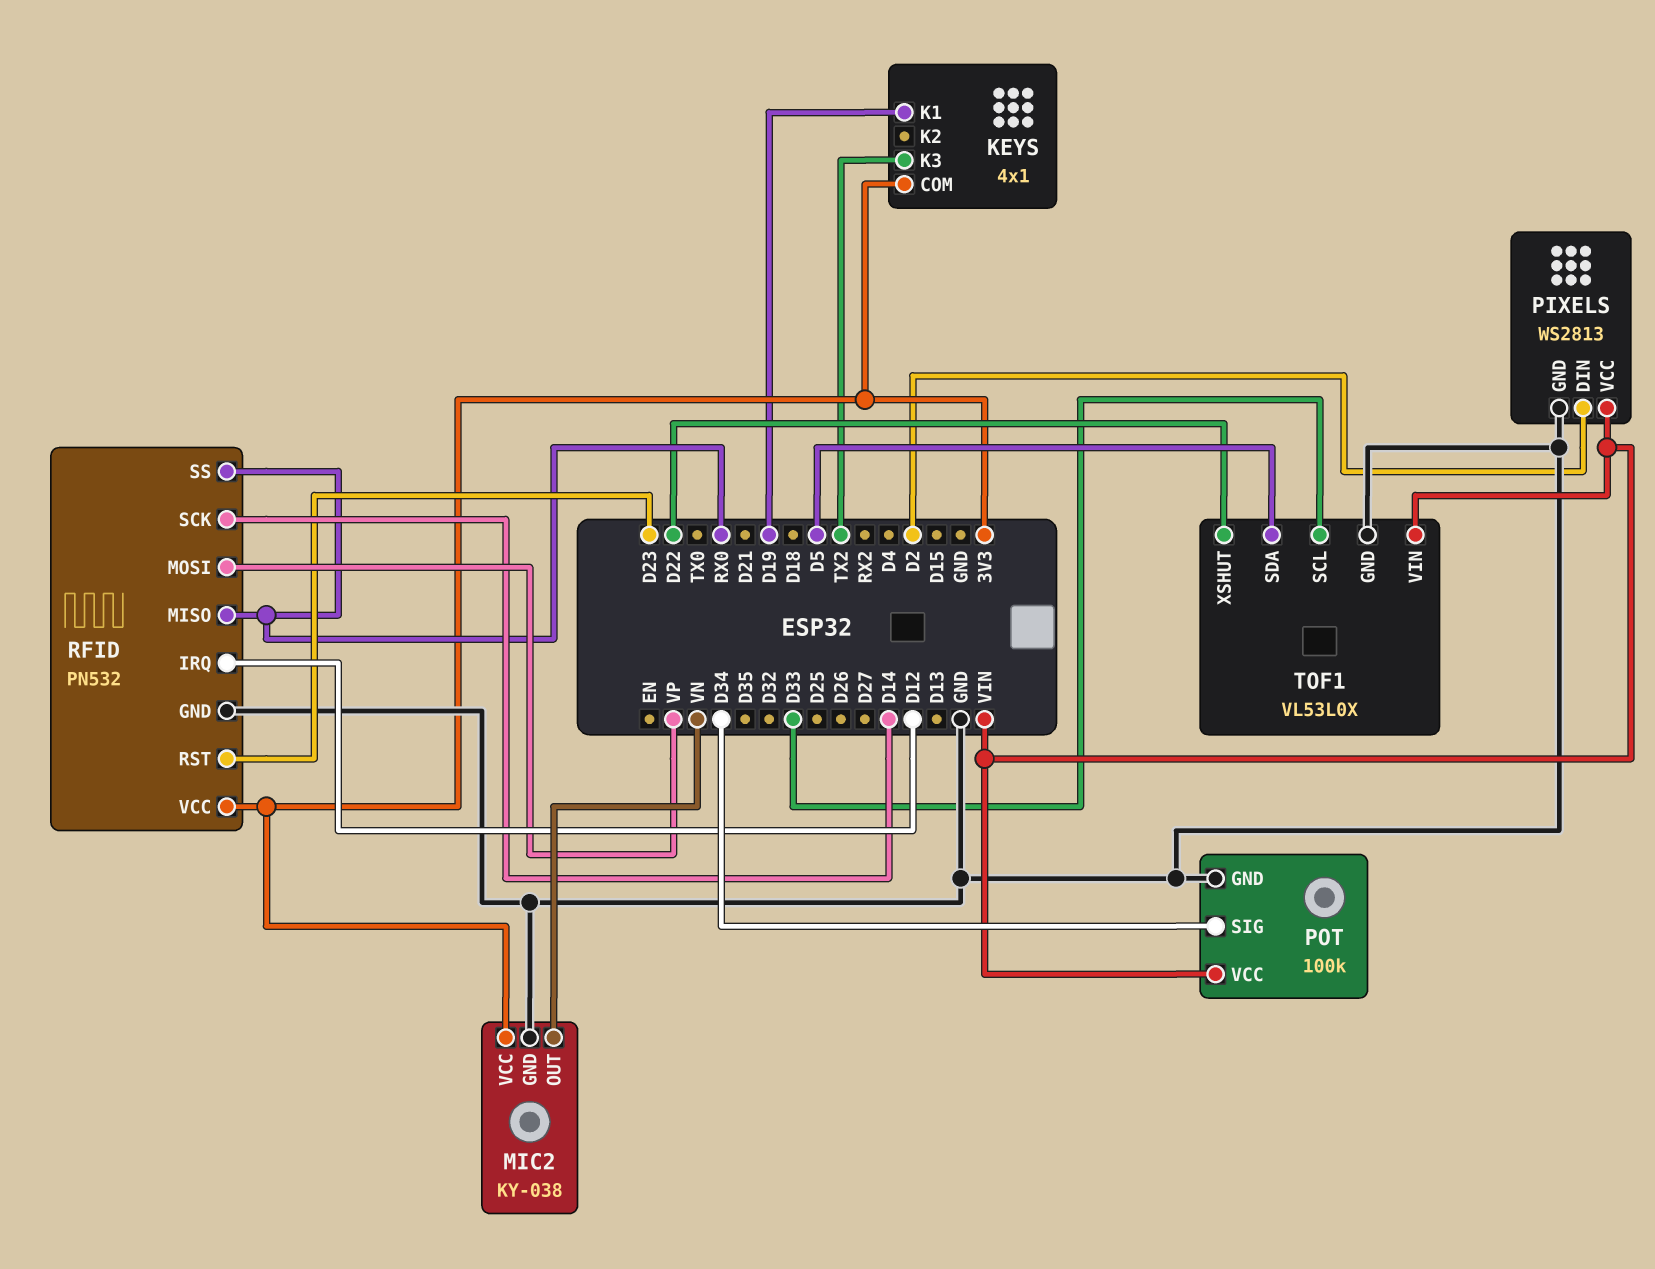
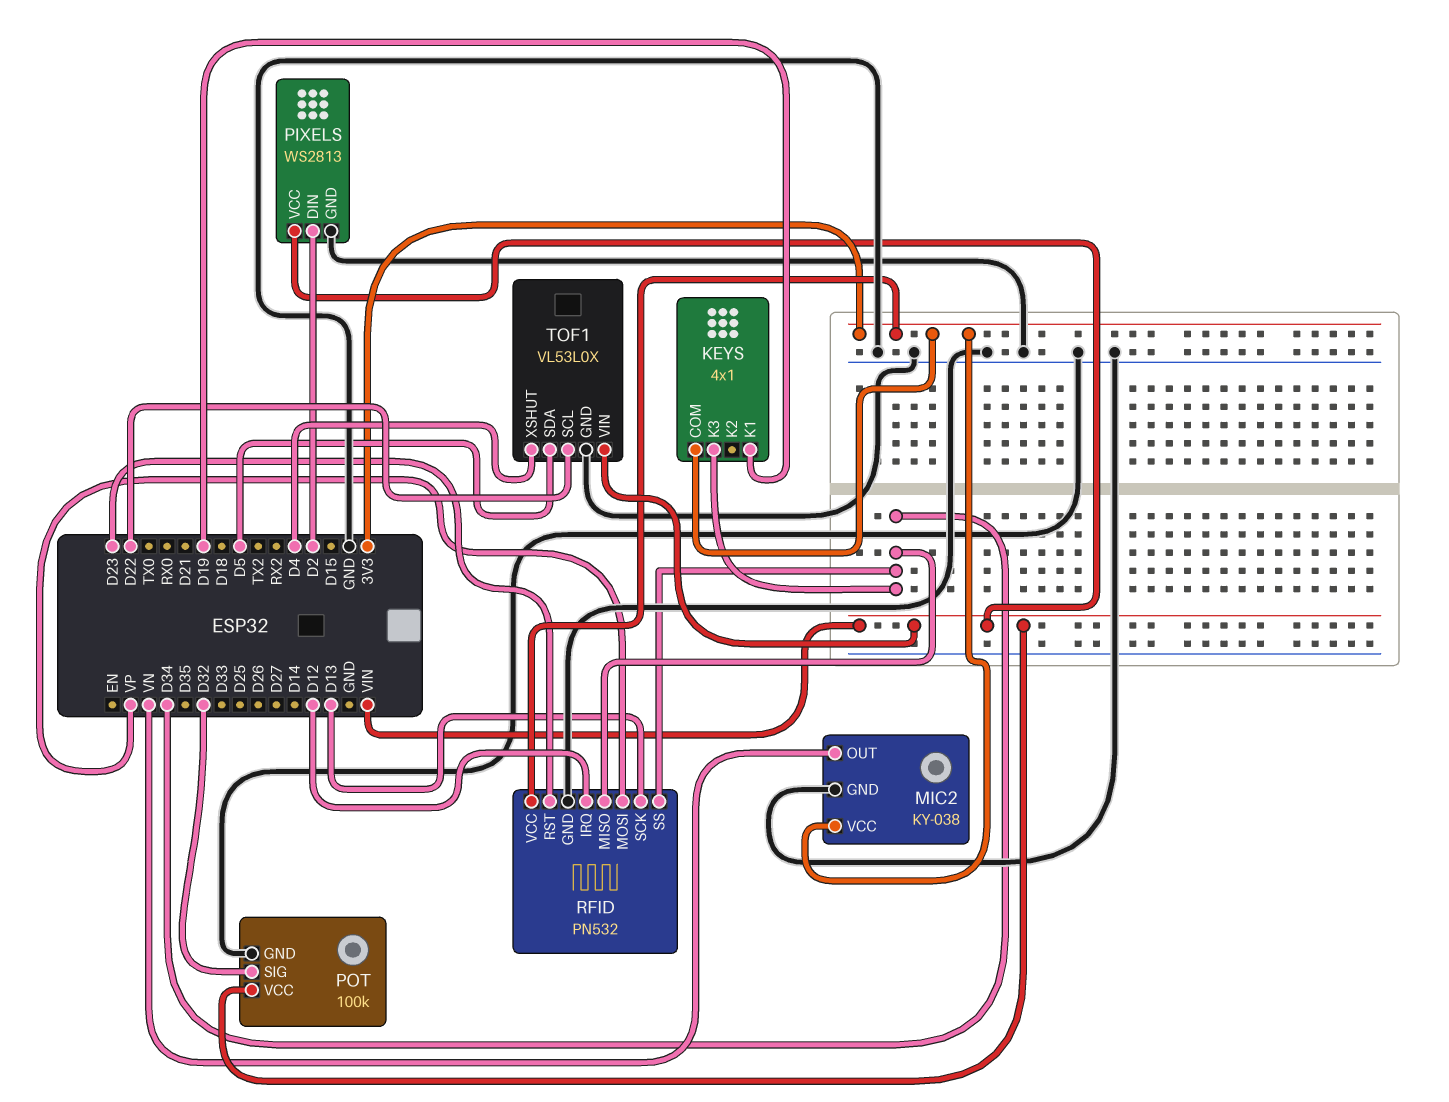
KEYS pin K3: TX2 -> D34
POT pin SIG: D34 -> D32
RFID pin MISO: RX0 -> D34
RFID pin SCK: D14 -> D13
RFID pin SS: RX0 -> D34
TOF1 pin SCL: D33 -> D22
TOF1 pin XSHUT: D22 -> D4

